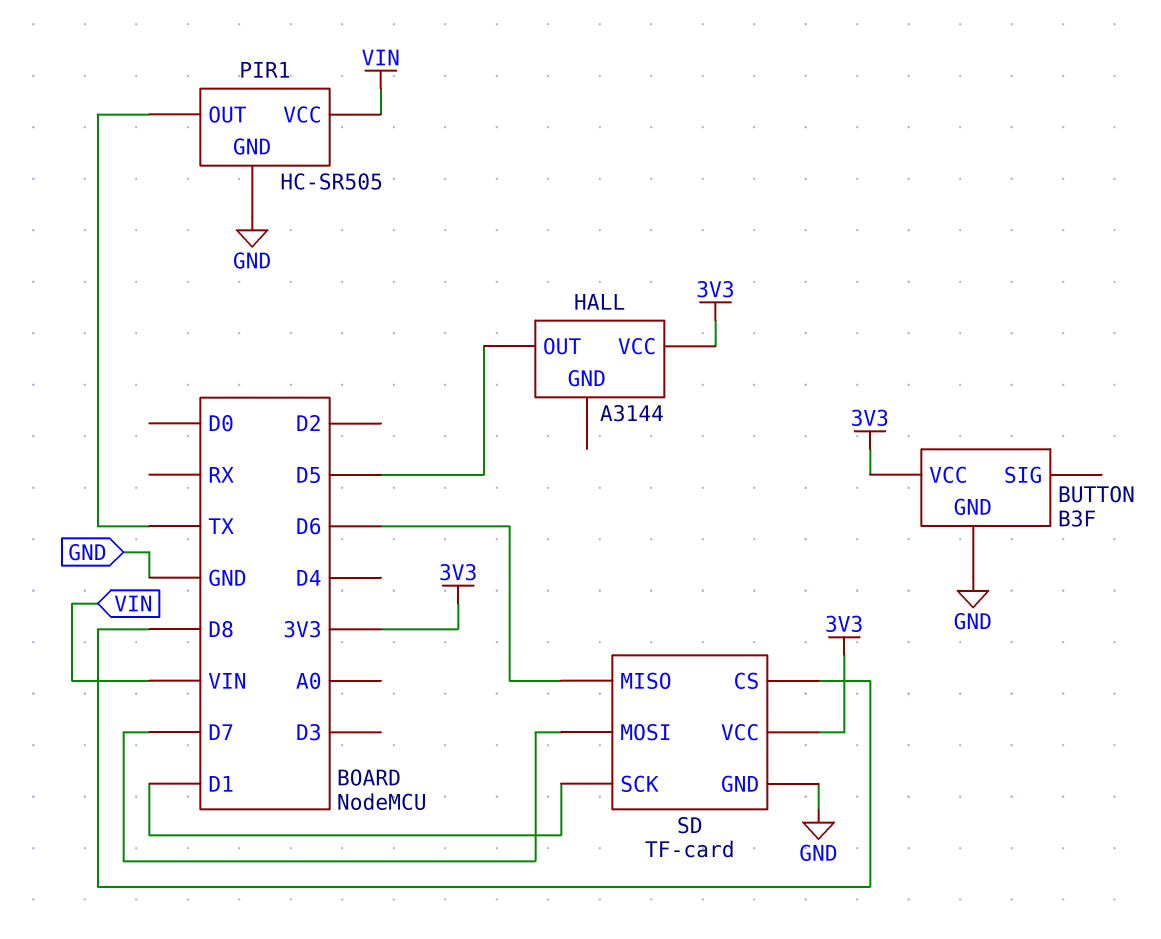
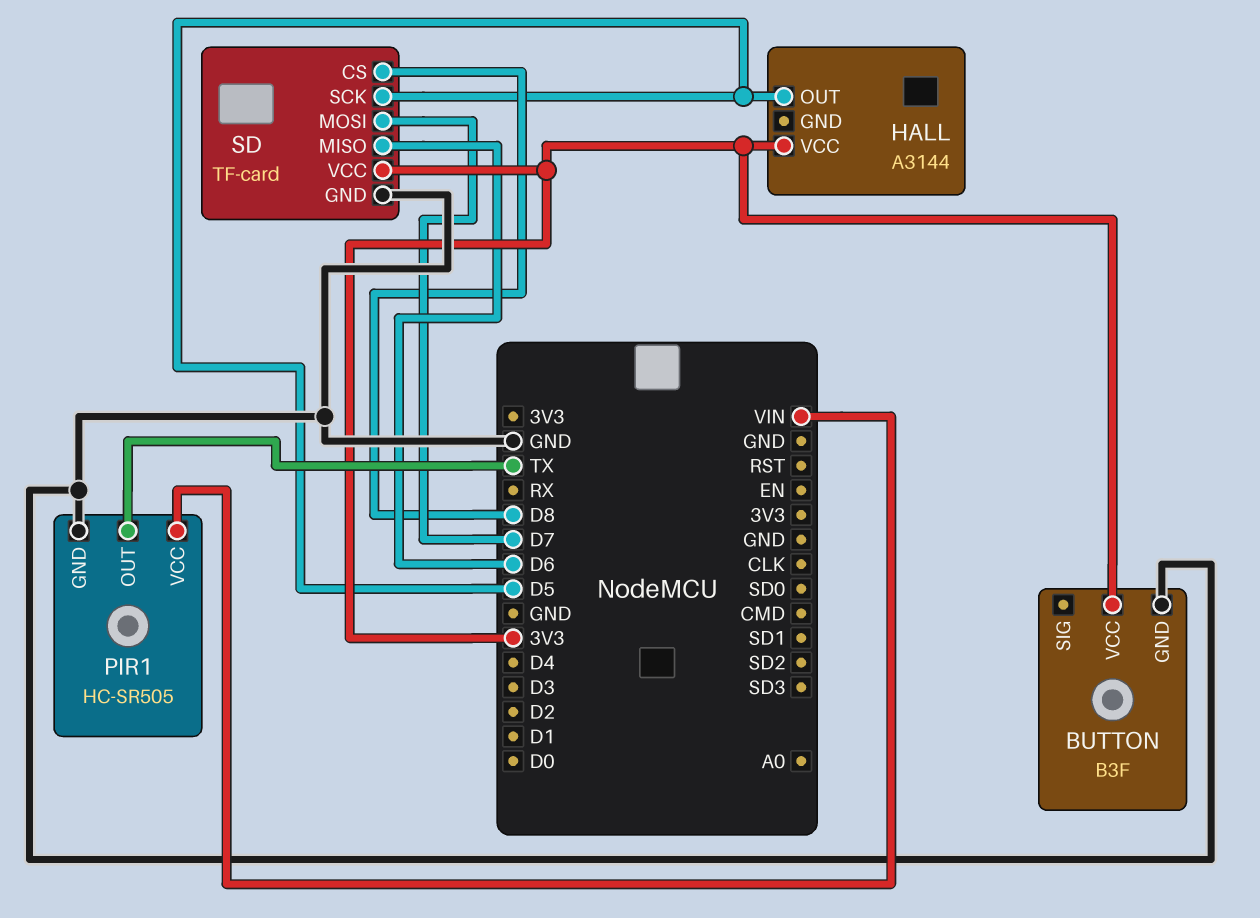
SD pin SCK: D1 -> D5

